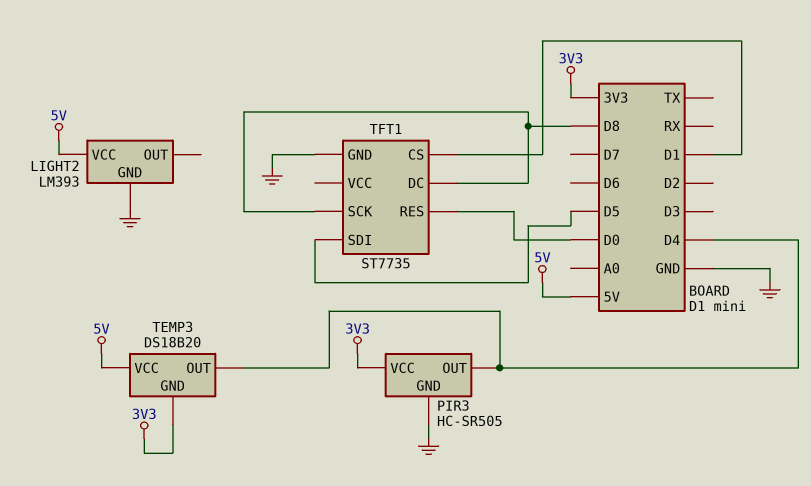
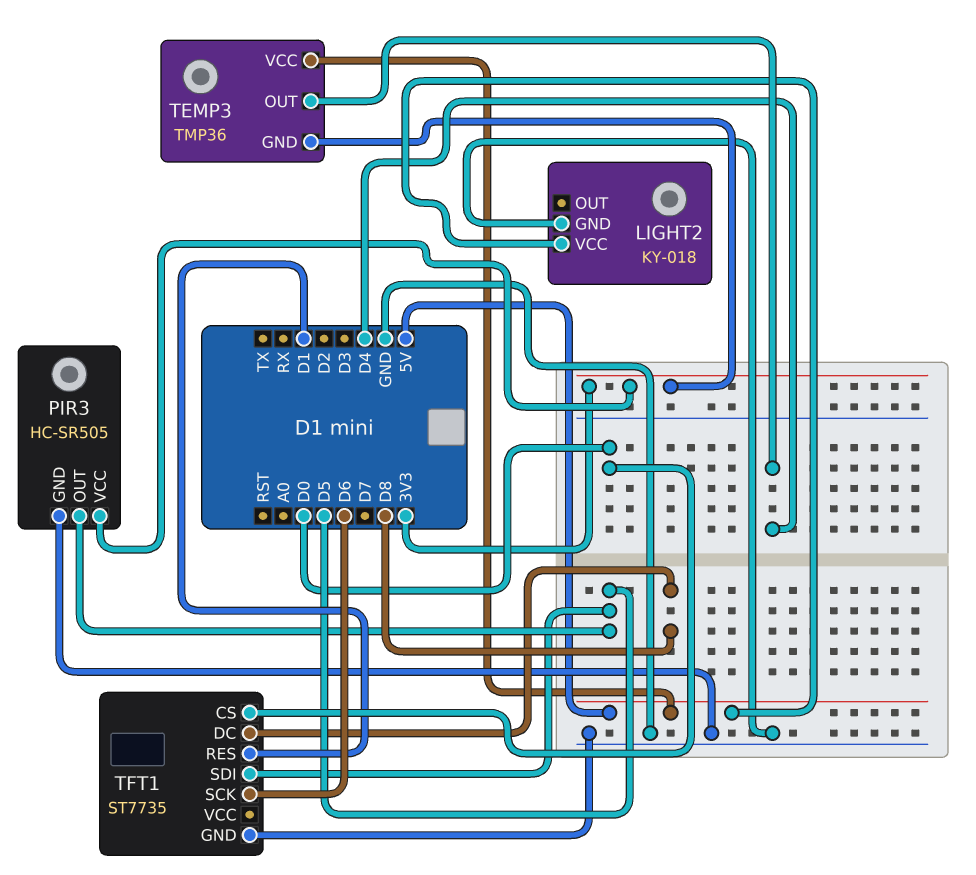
LIGHT2: LM393 -> KY-018
PIR3 pin OUT: D4 -> D5
TEMP3: DS18B20 -> TMP36
TFT1 pin CS: D1 -> D0
TFT1 pin RES: D0 -> D1
TFT1 pin SCK: D8 -> D6

